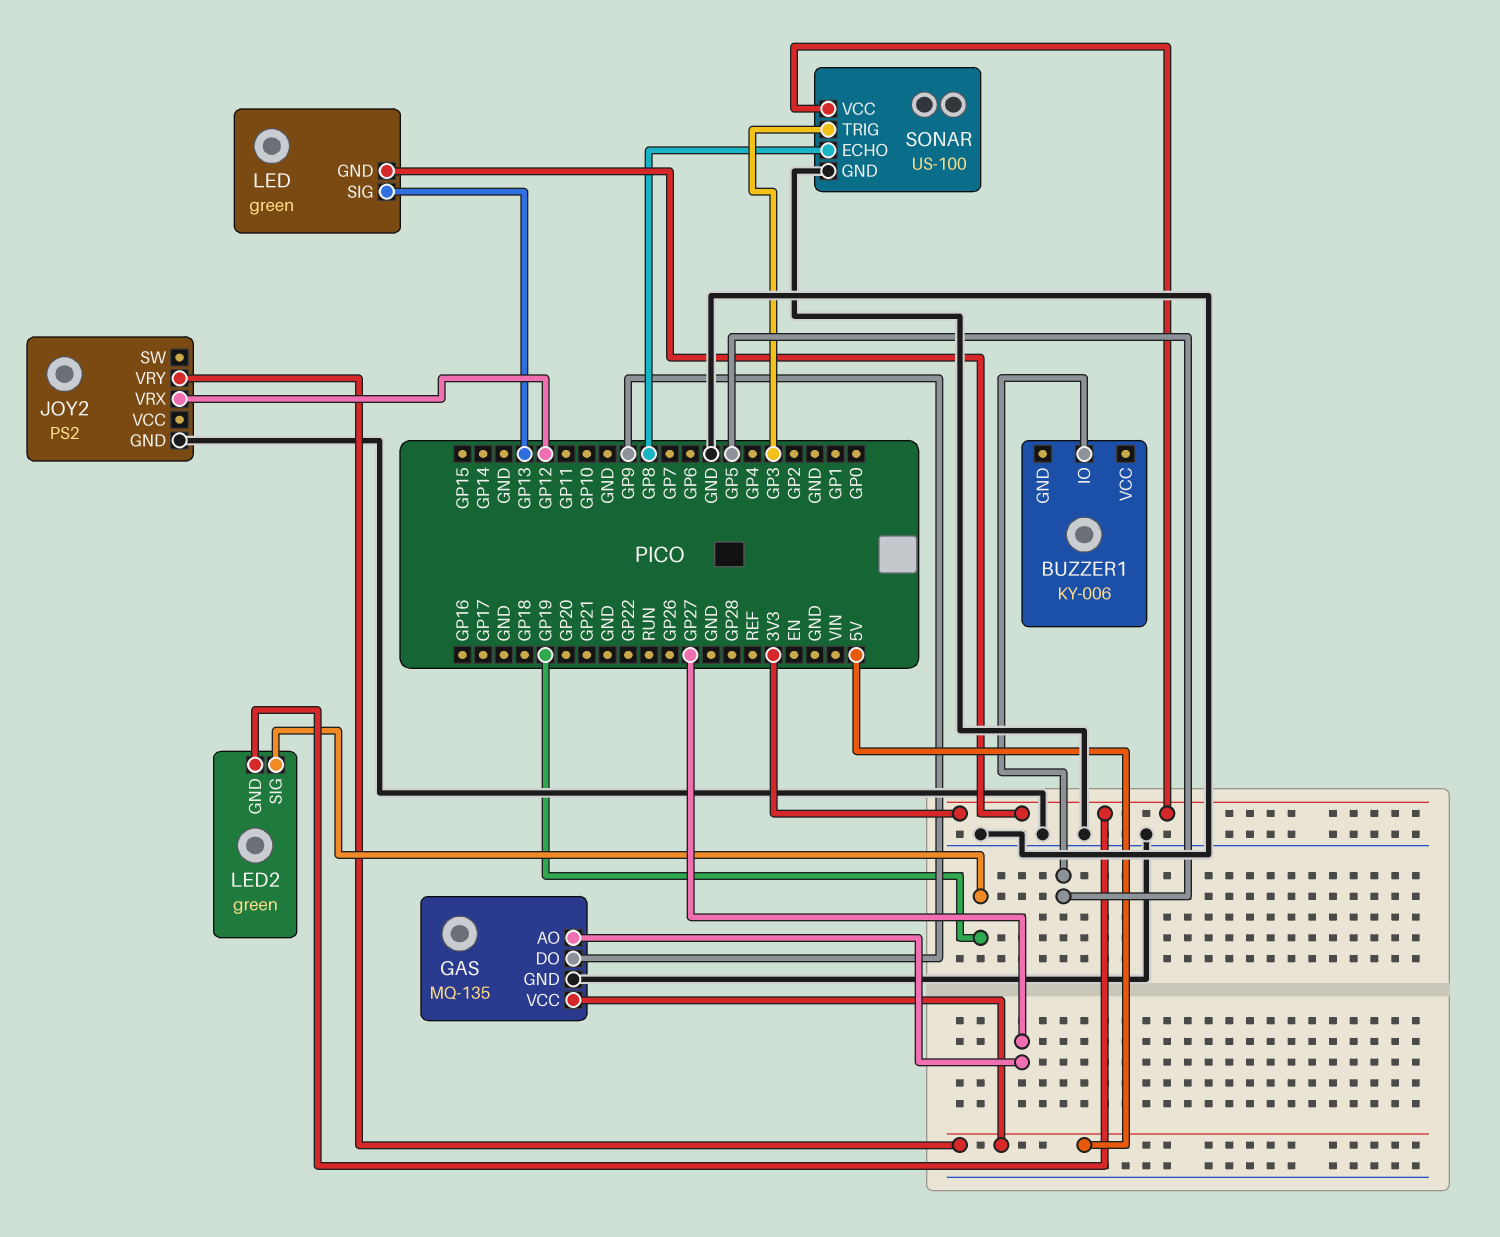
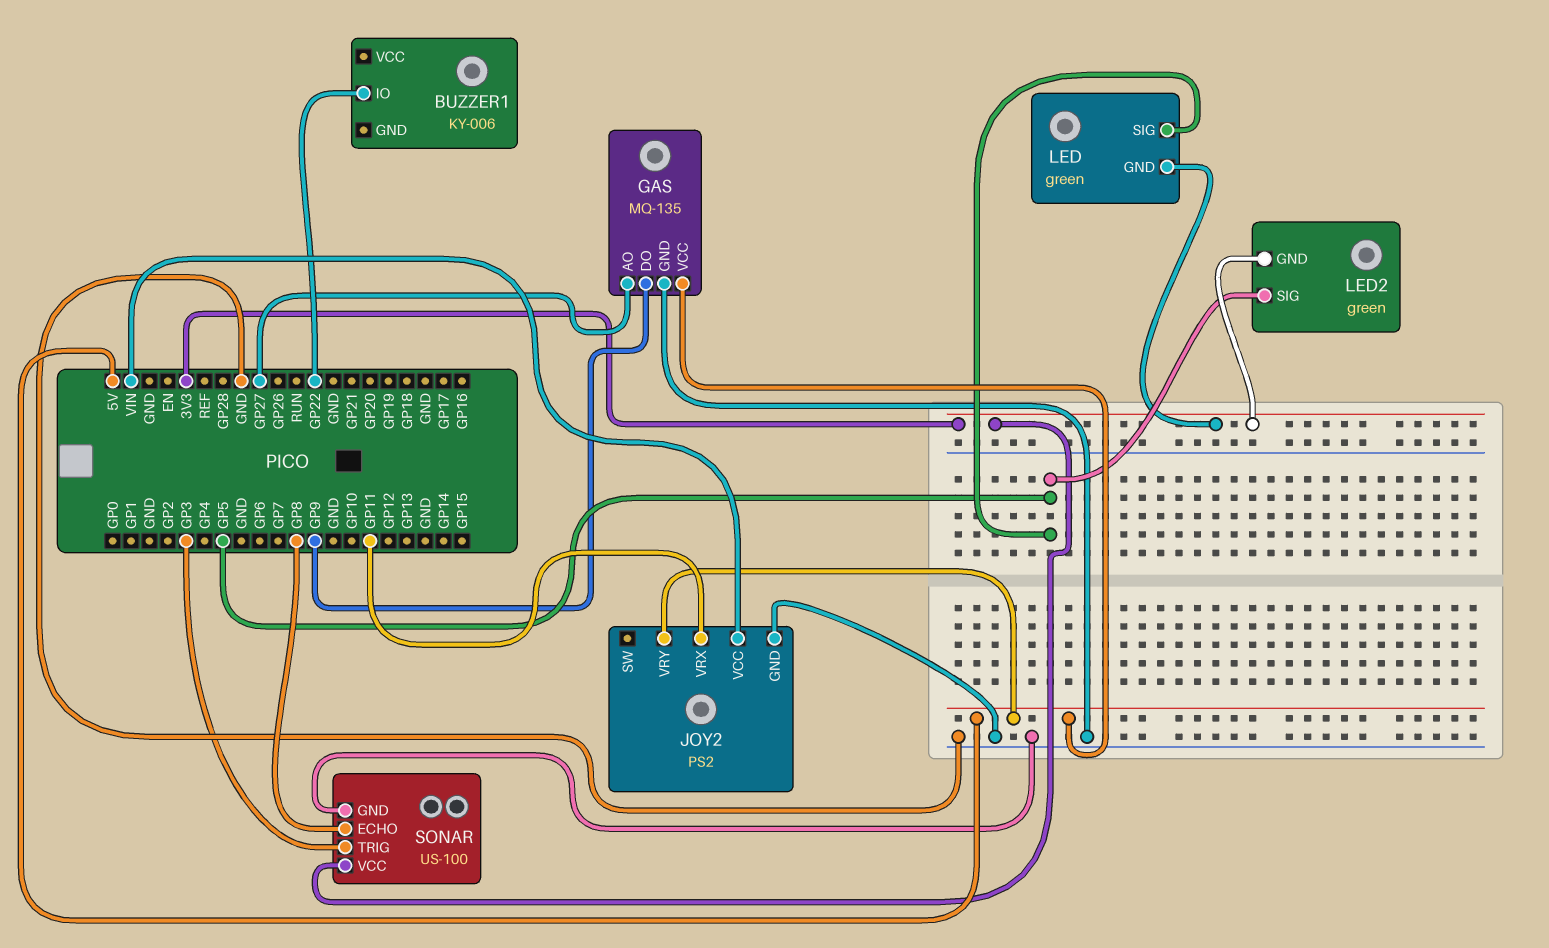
BUZZER1 pin IO: GP5 -> GP22
JOY2 pin VCC: none -> VIN
JOY2 pin VRX: GP12 -> GP11
LED pin SIG: GP13 -> GP5
LED2 pin SIG: GP19 -> GP5

